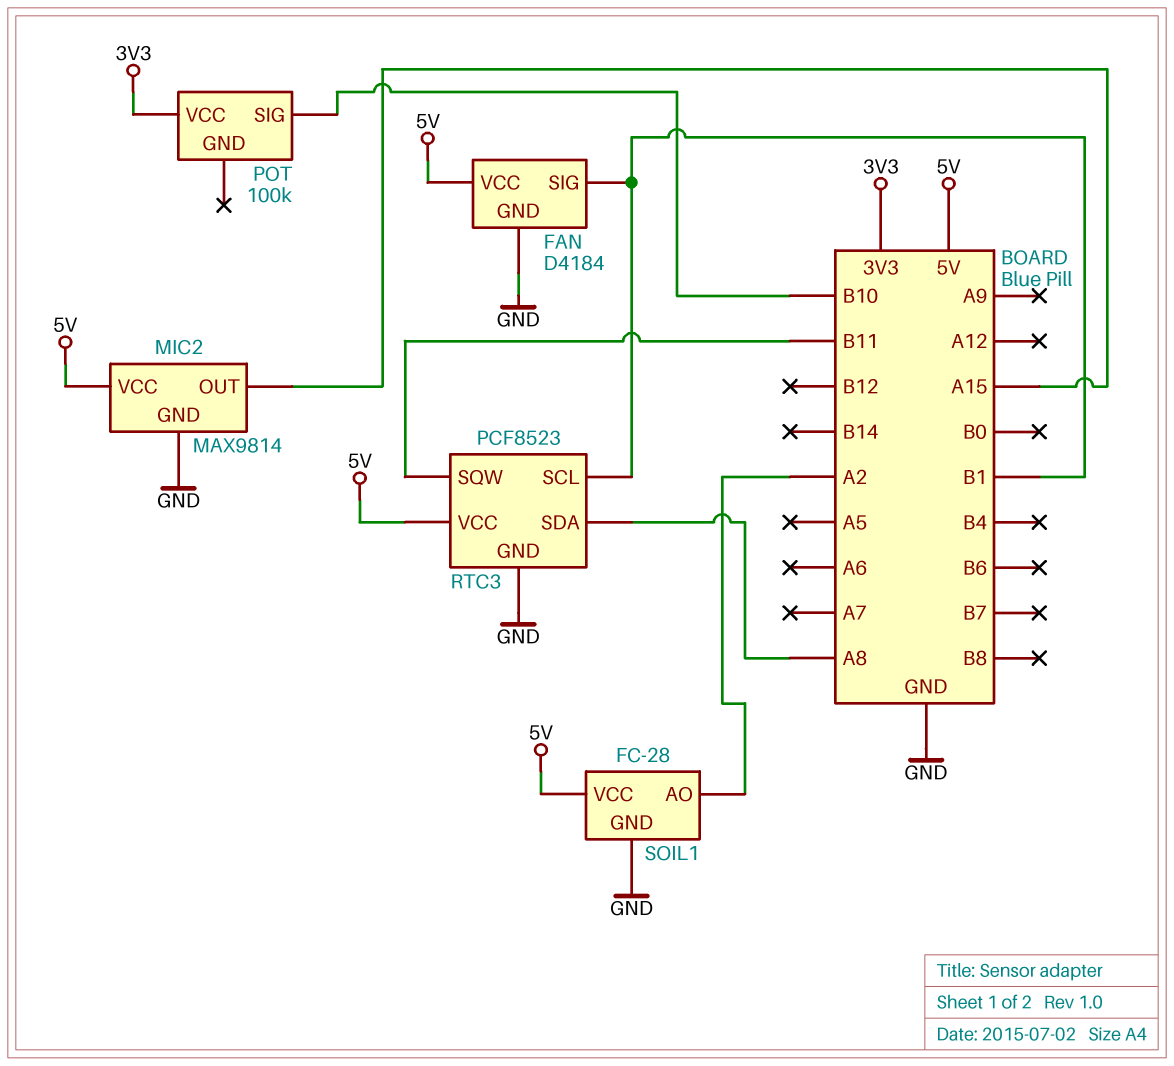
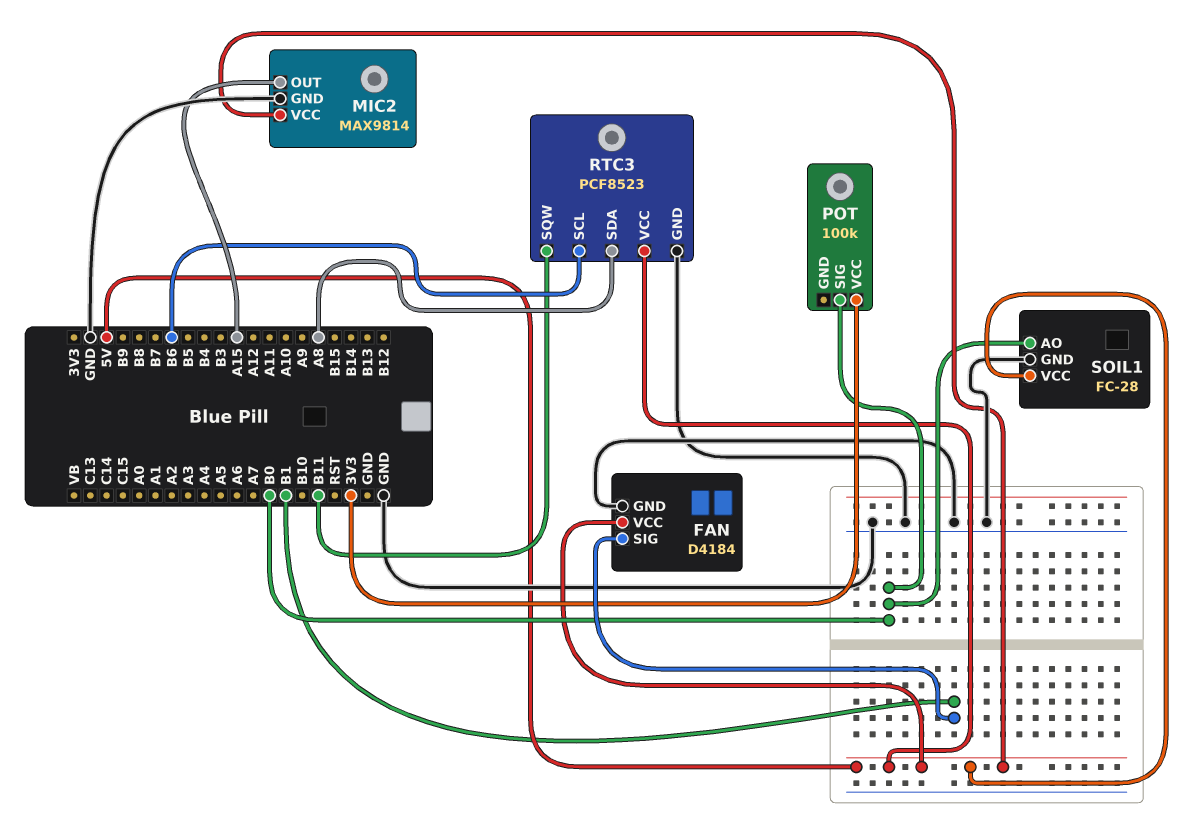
POT pin SIG: B10 -> B0
RTC3 pin SCL: B1 -> B6
SOIL1 pin AO: A2 -> B0

